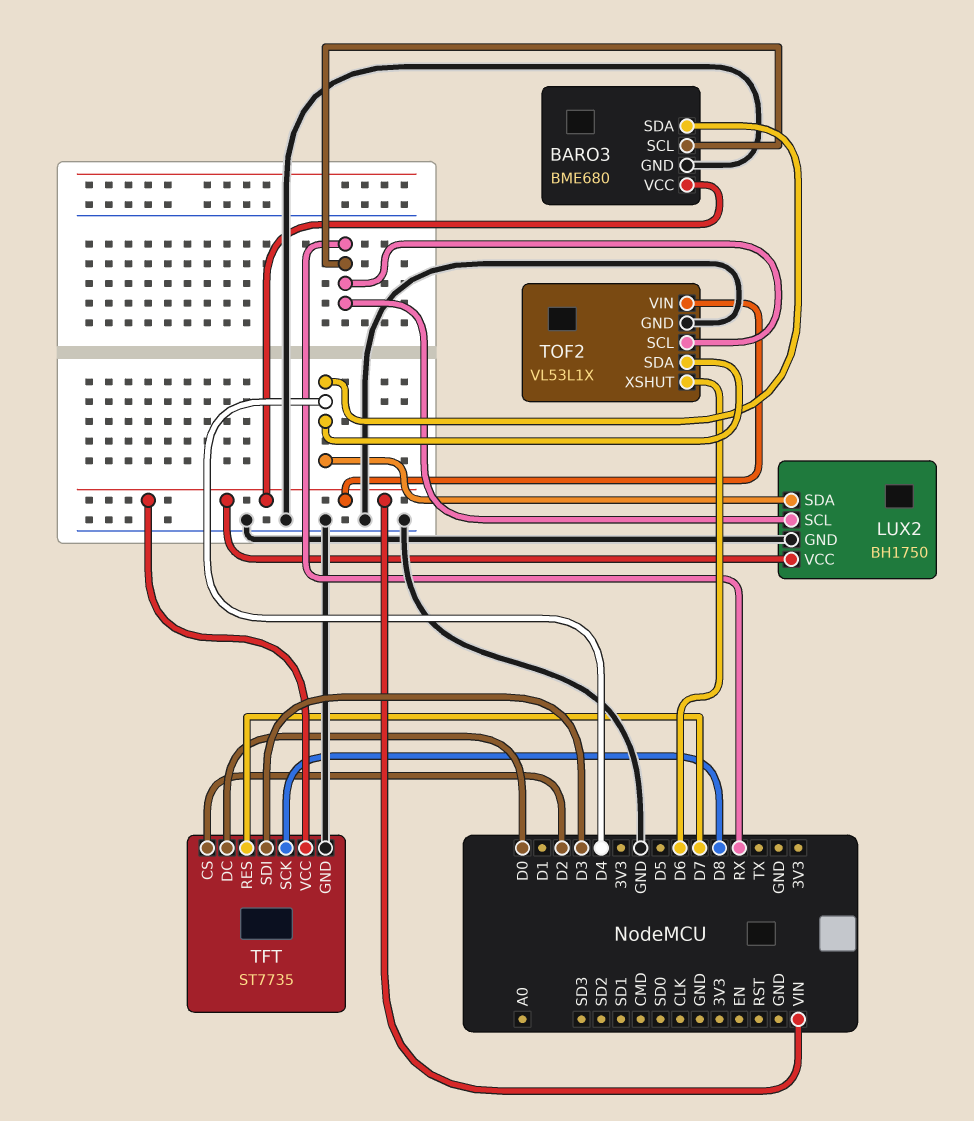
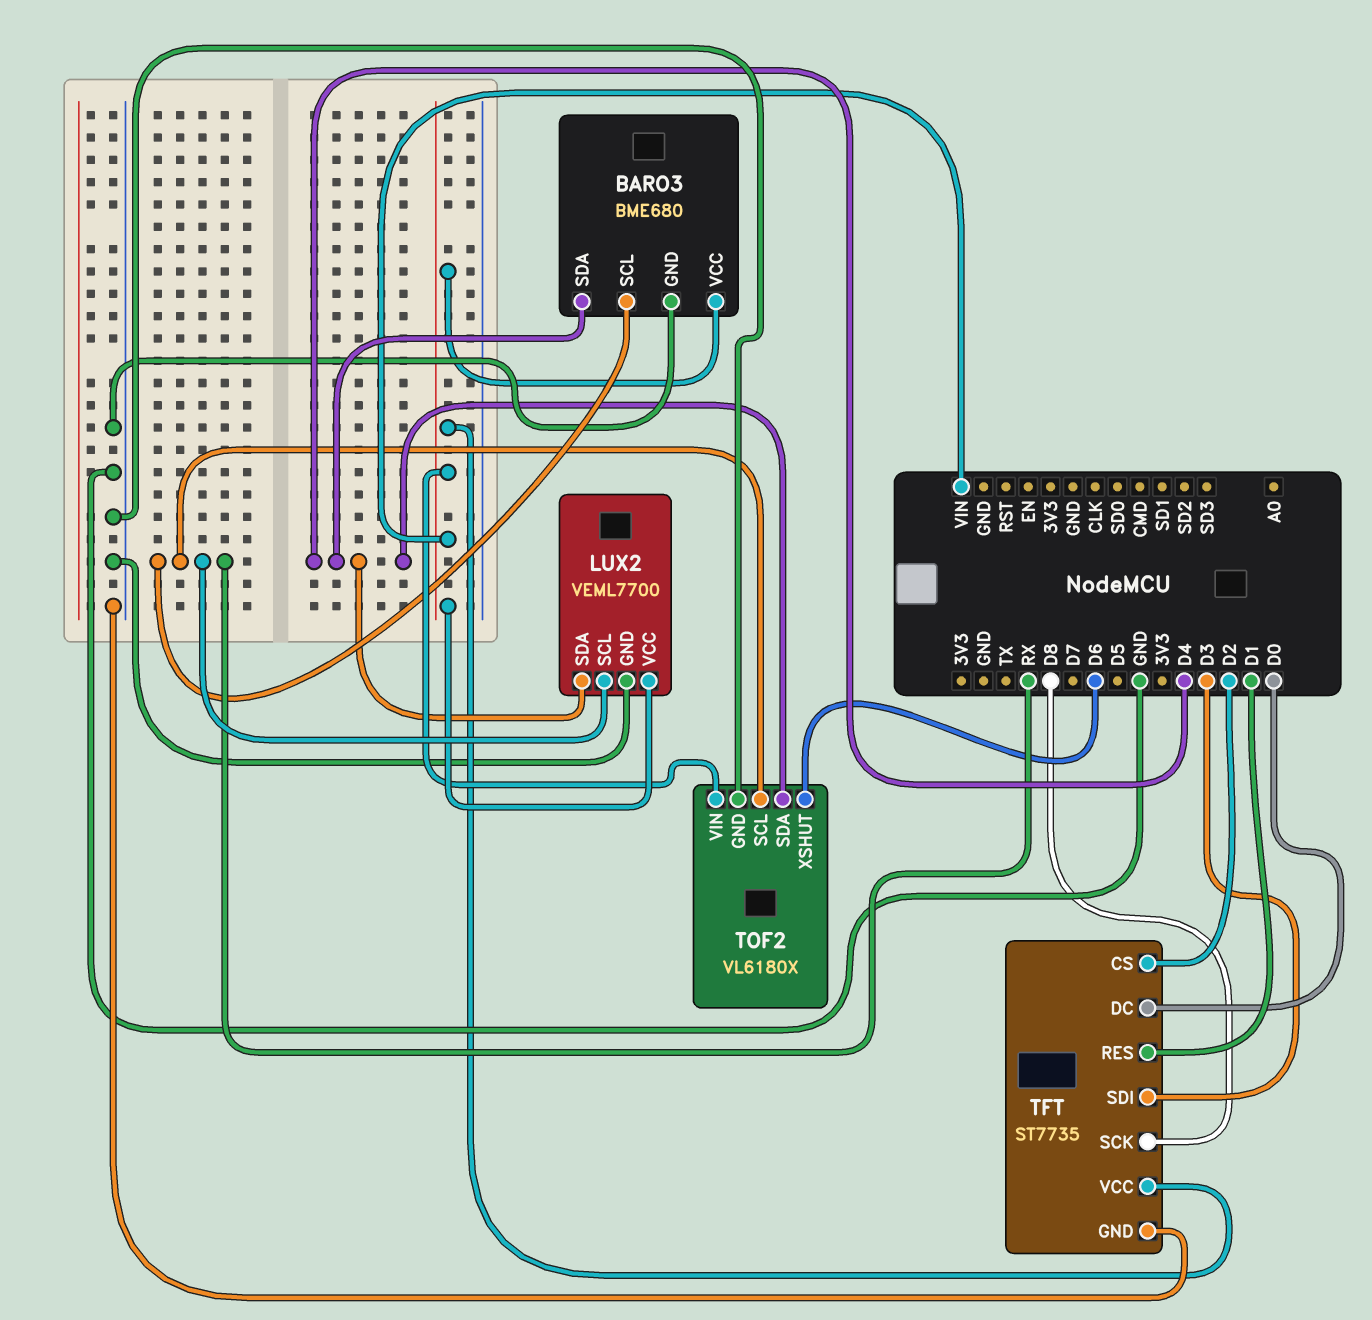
LUX2: BH1750 -> VEML7700
TFT pin RES: D7 -> D1
TOF2: VL53L1X -> VL6180X

